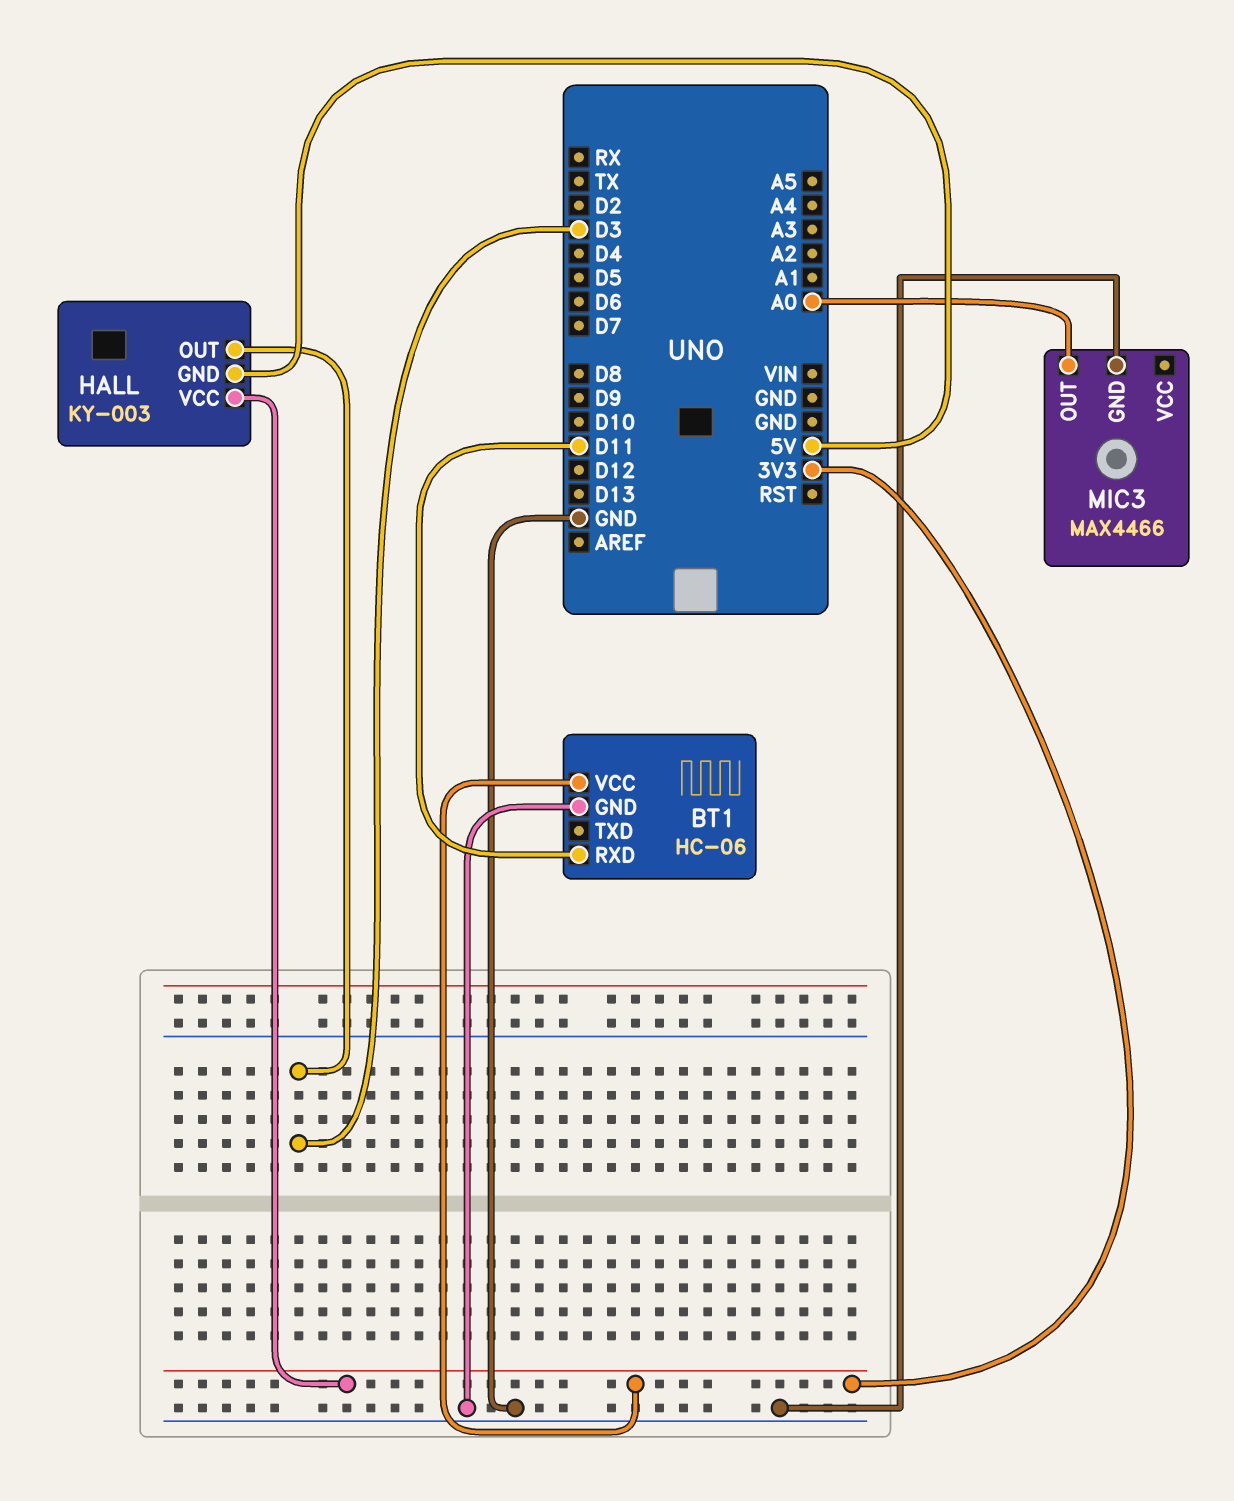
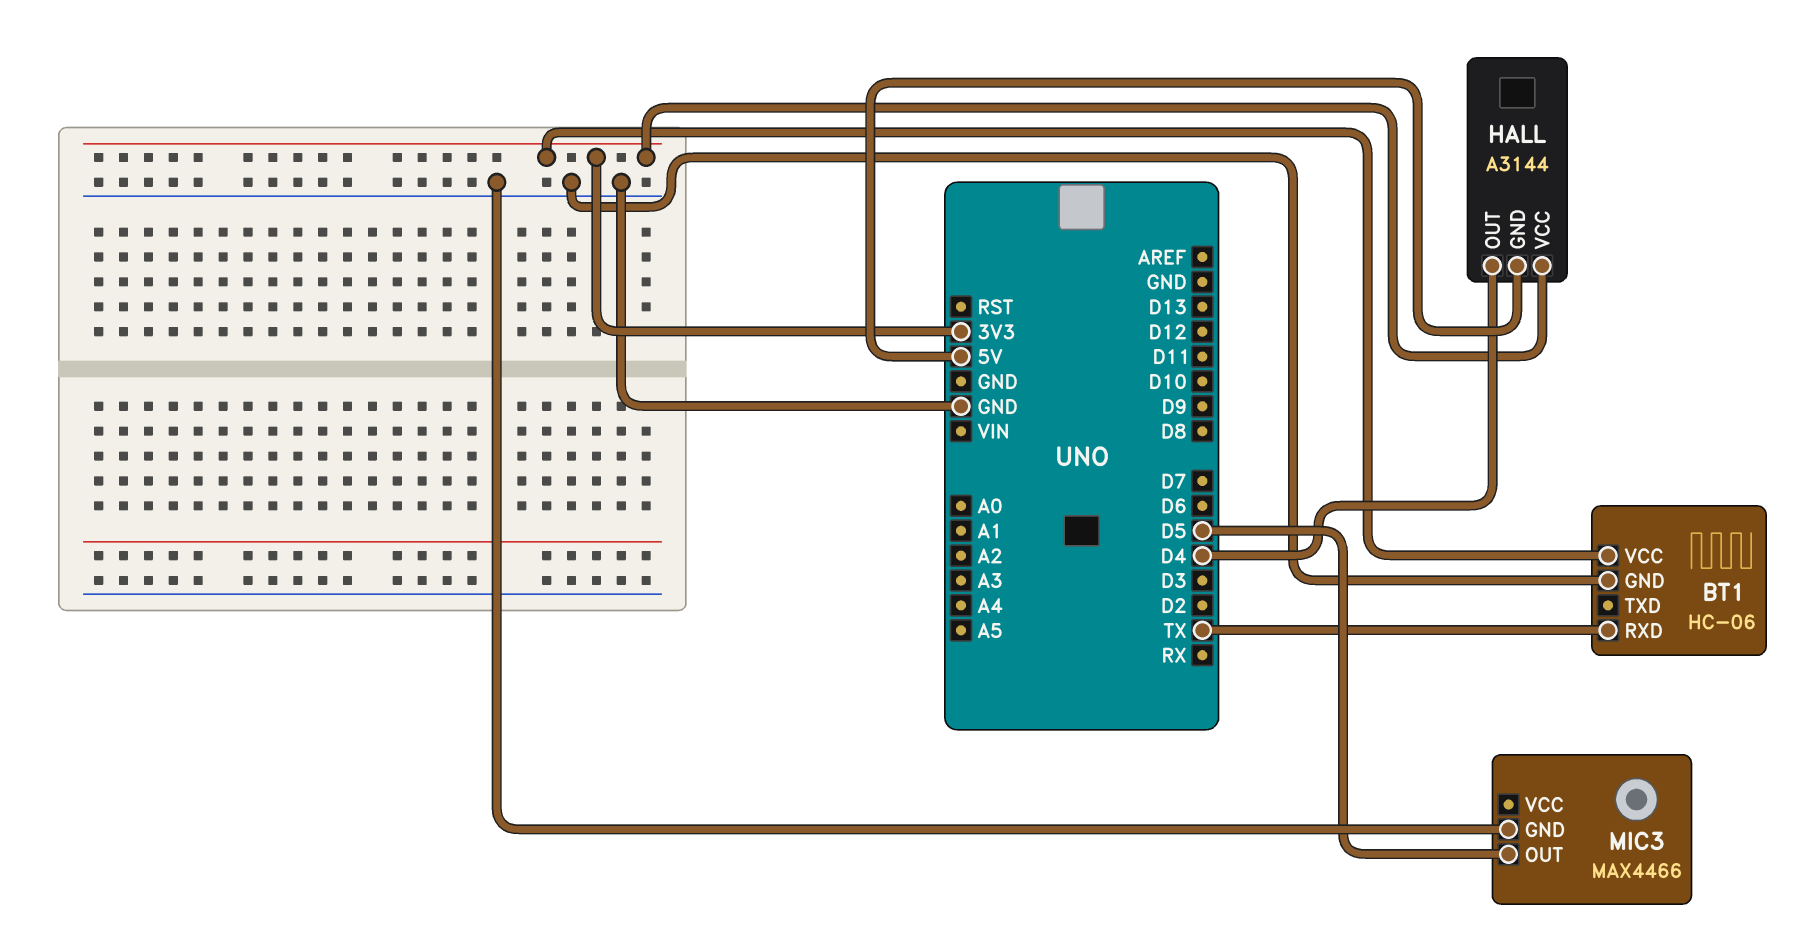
BT1 pin RXD: D11 -> TX
HALL: KY-003 -> A3144
HALL pin OUT: D3 -> D4
MIC3 pin OUT: A0 -> D5

